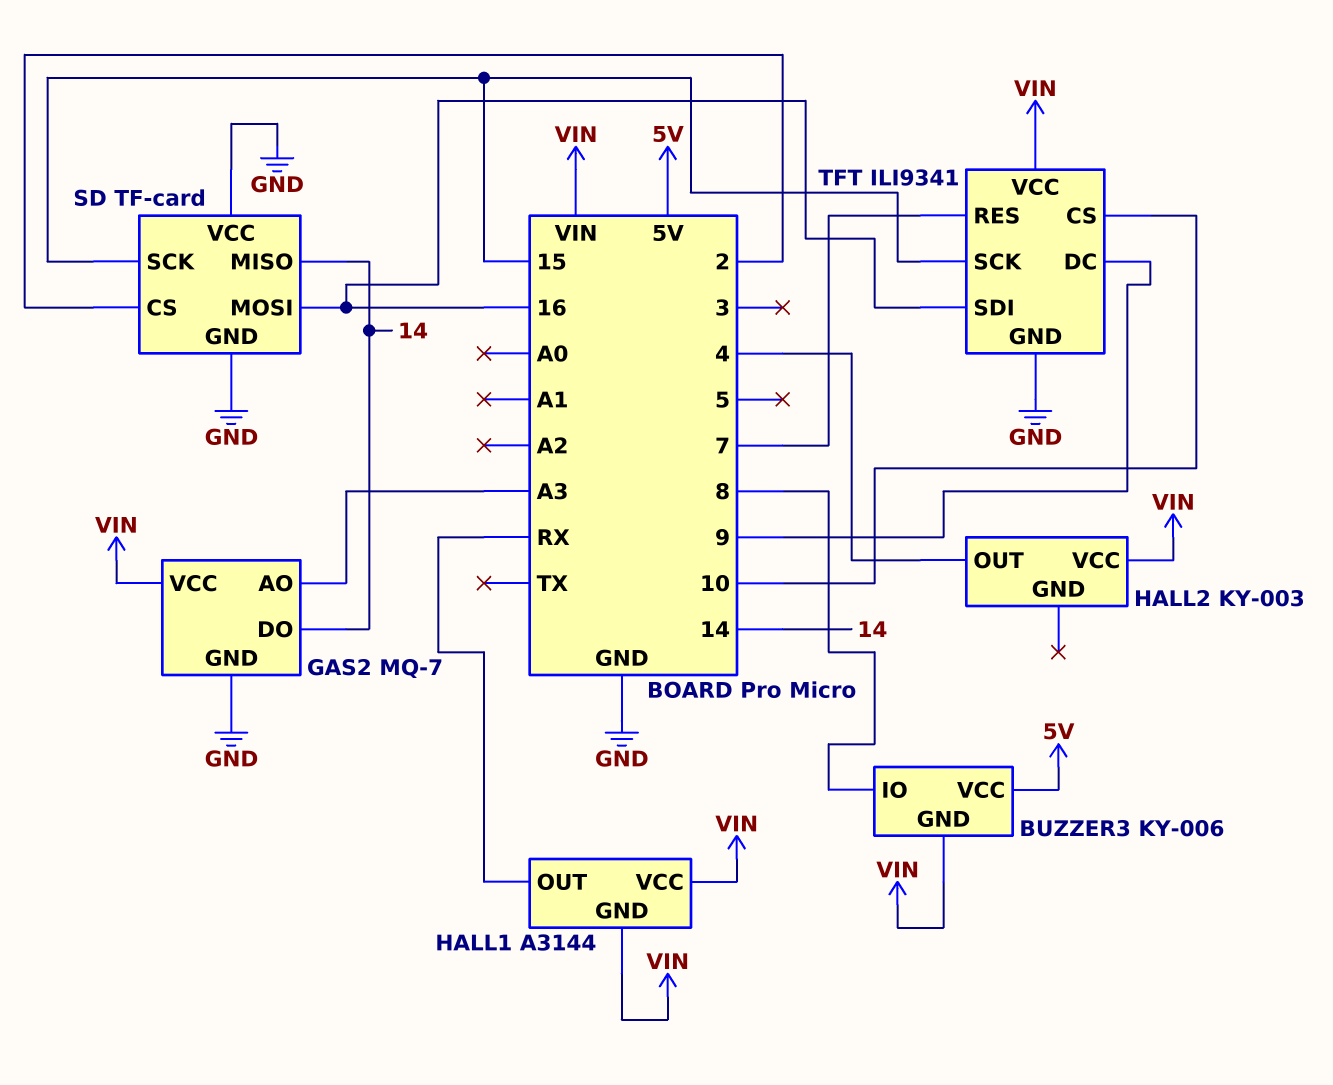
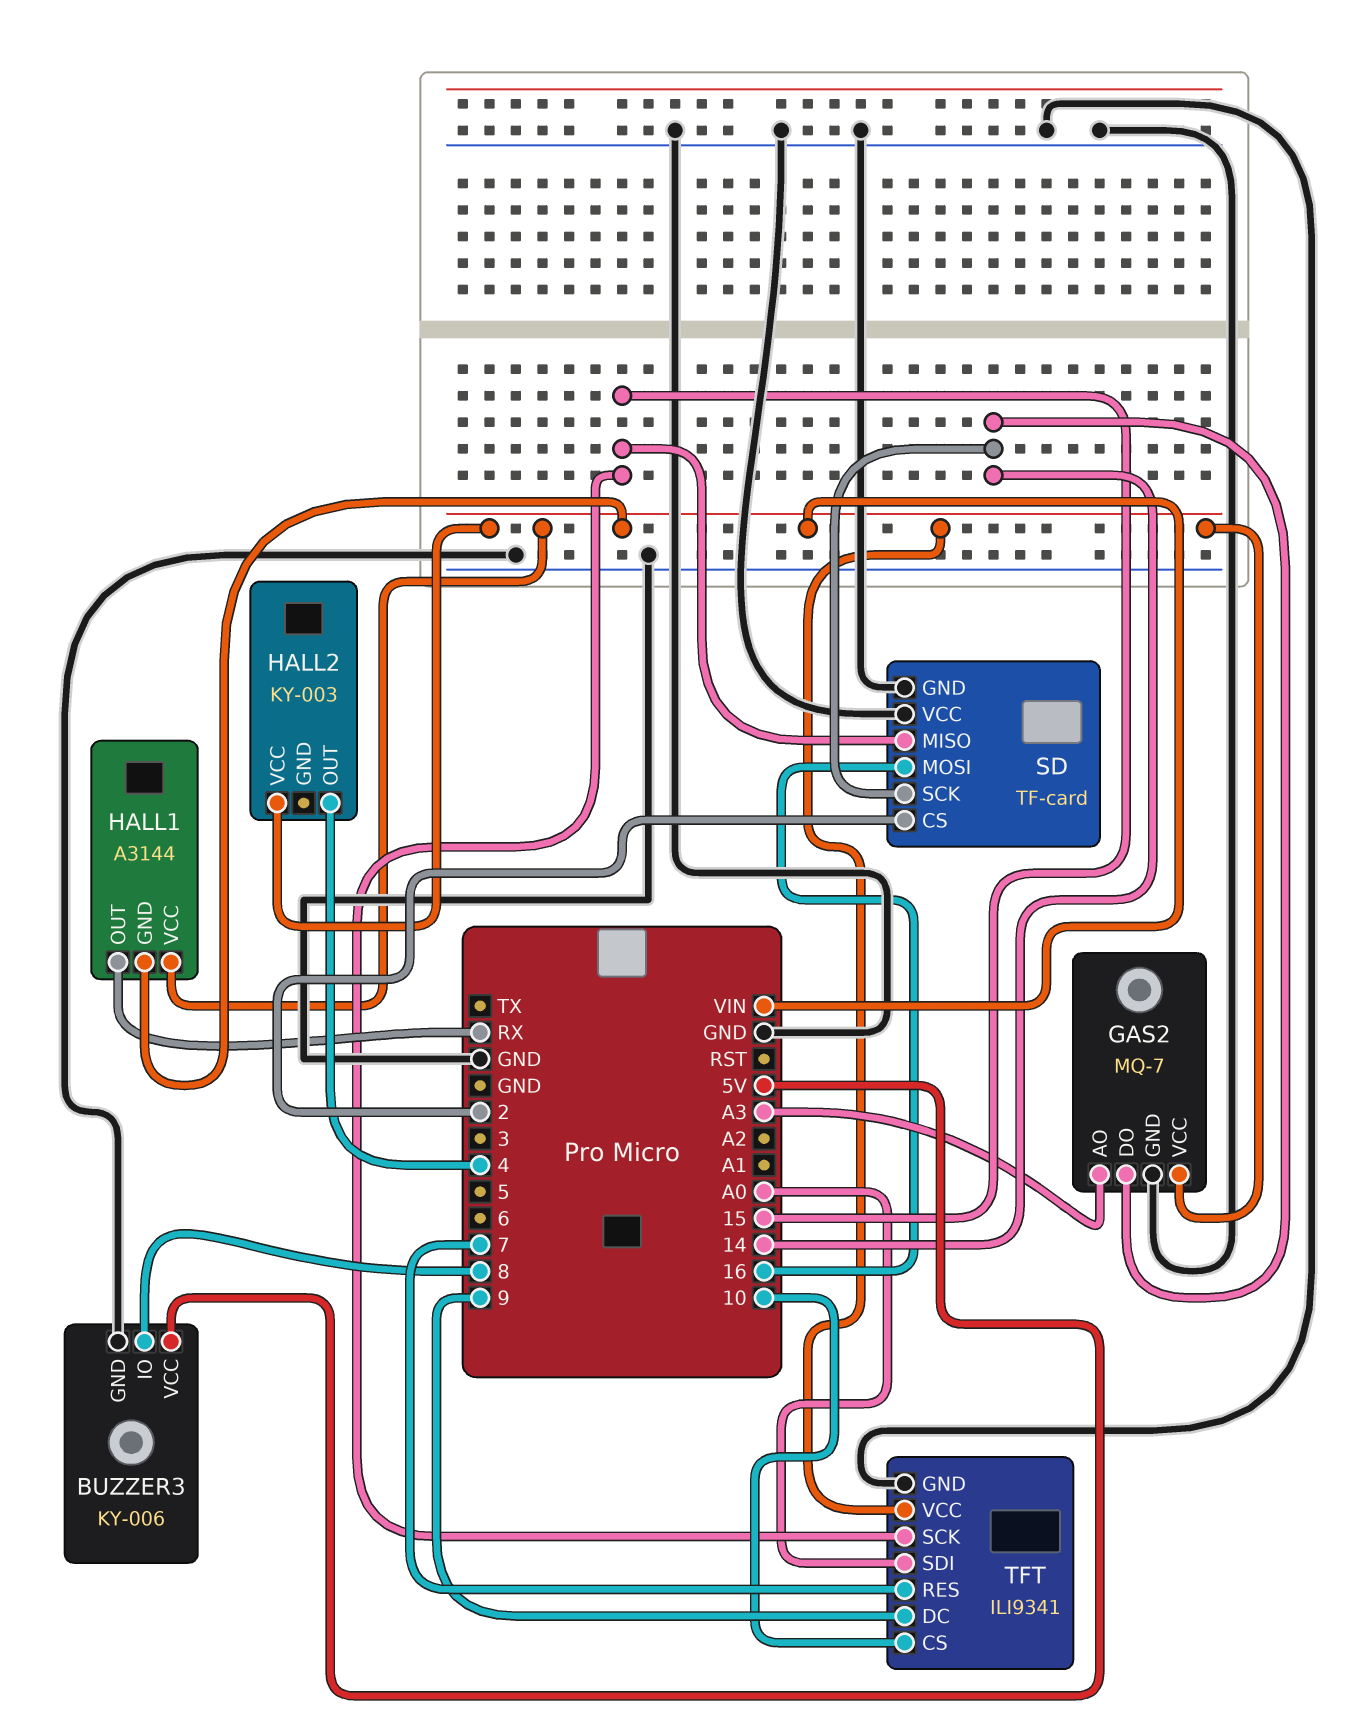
BUZZER3 pin GND: VIN -> GND
SD pin MISO: 14 -> 15
SD pin SCK: 15 -> 14
TFT pin SDI: 16 -> A0

